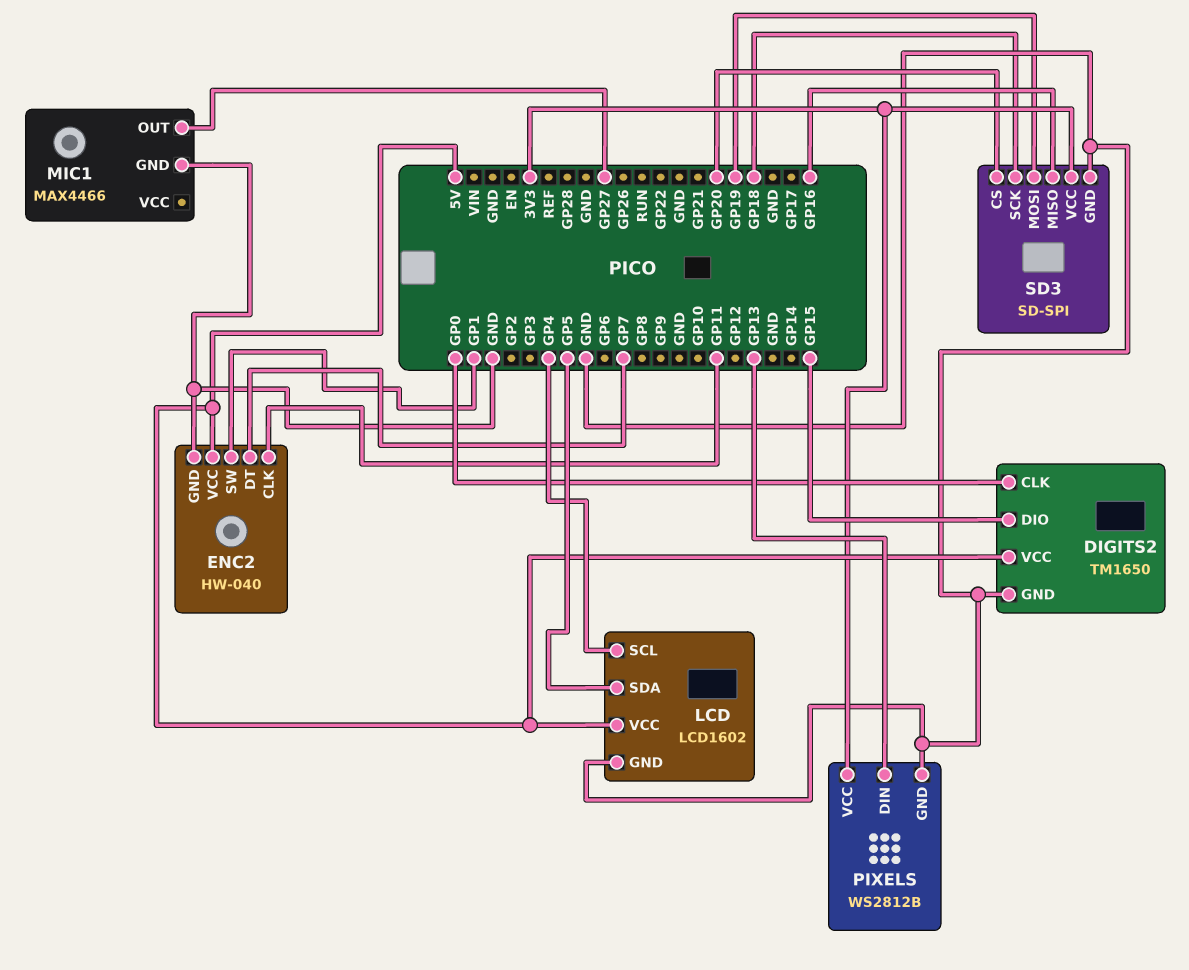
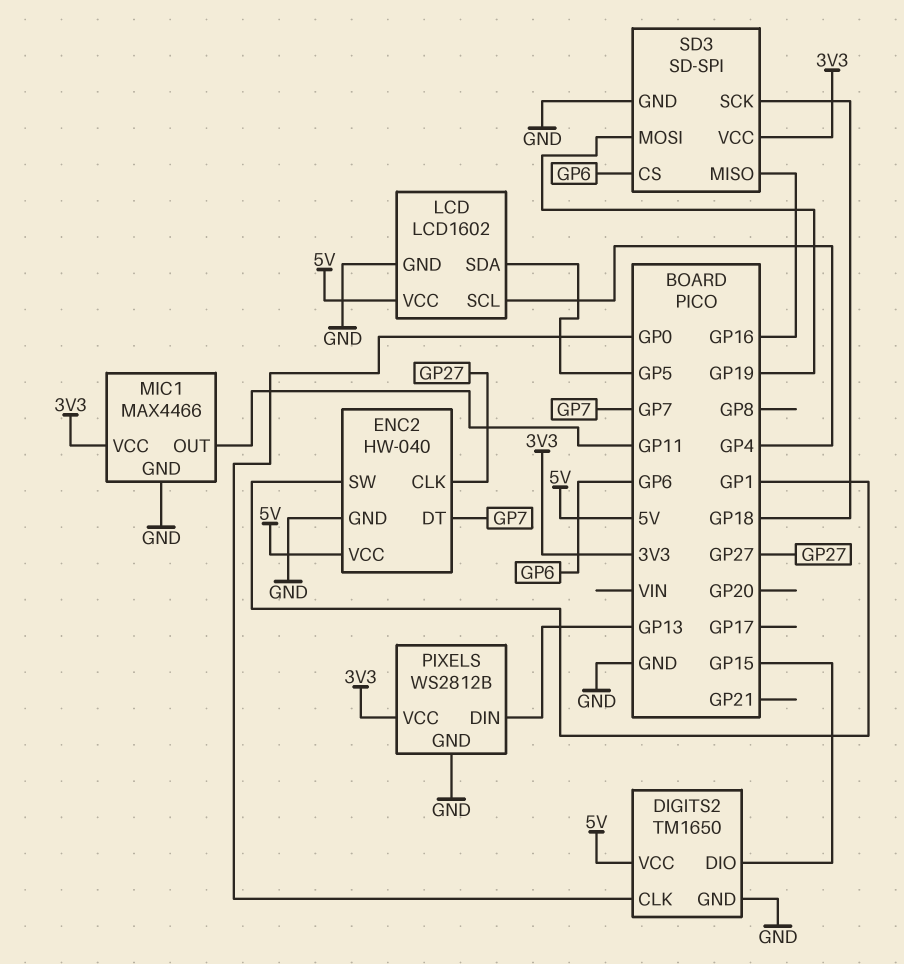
ENC2 pin CLK: GP11 -> GP27
MIC1 pin OUT: GP27 -> GP11
MIC1 pin VCC: none -> 3V3
SD3 pin CS: GP20 -> GP6

